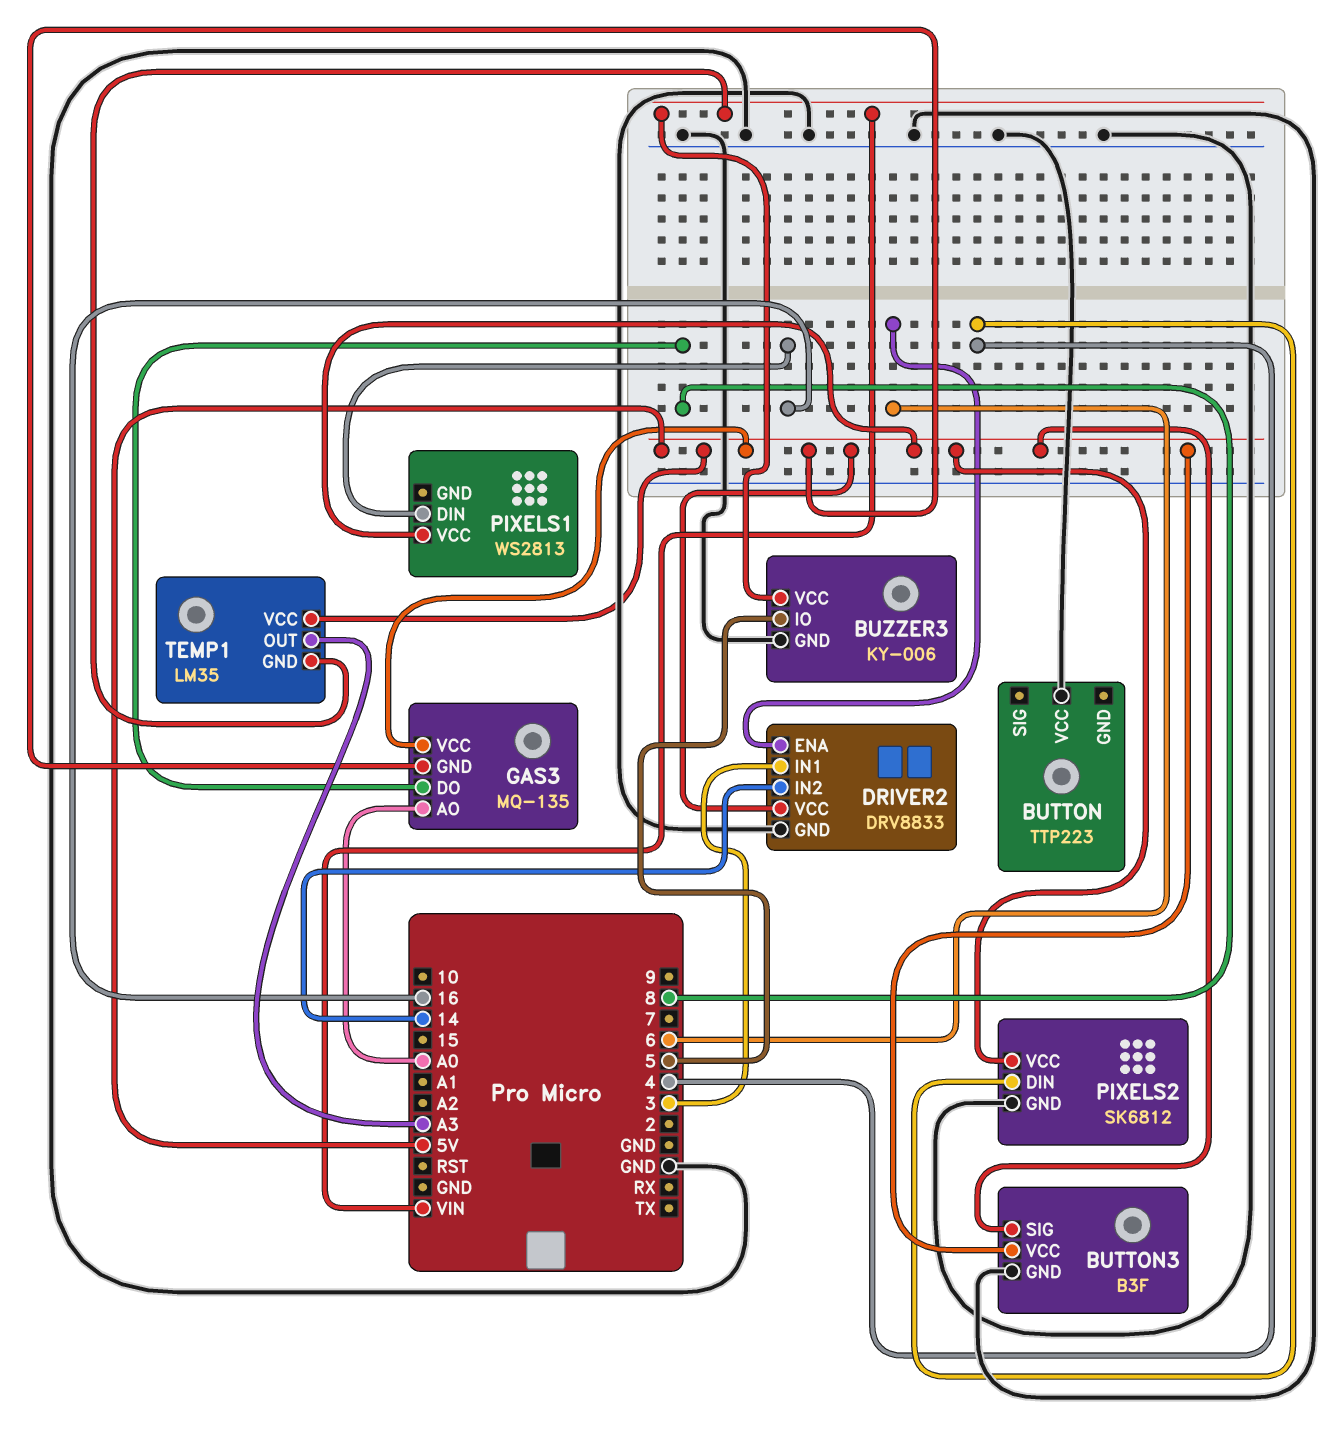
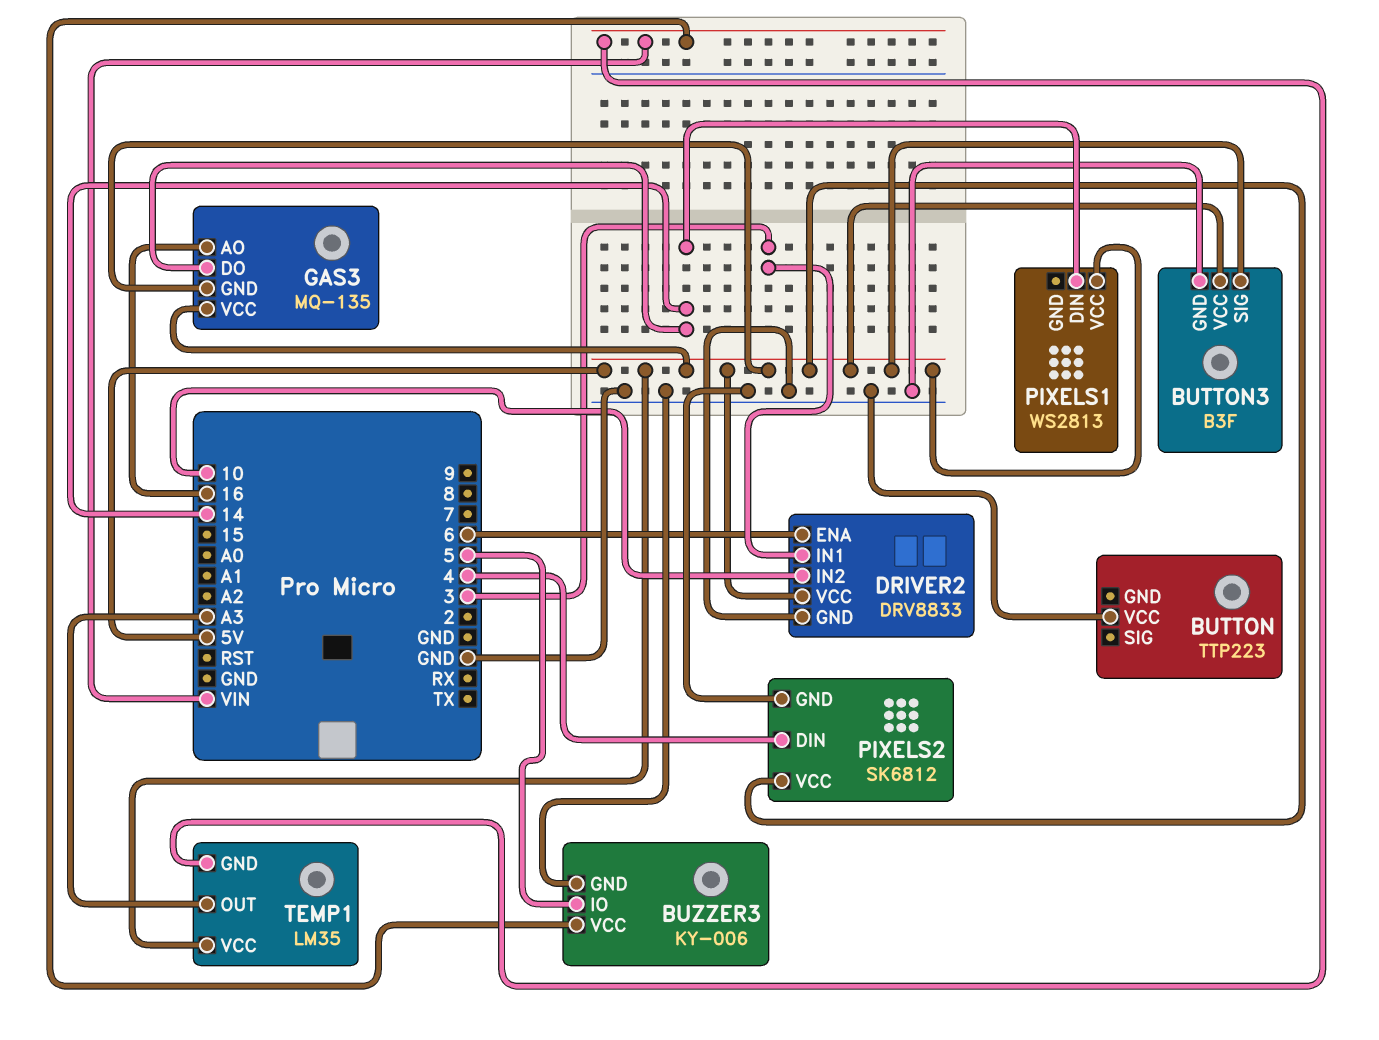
DRIVER2 pin IN2: 14 -> 10
GAS3 pin AO: A0 -> 16
GAS3 pin DO: 8 -> 14
PIXELS1 pin DIN: 16 -> 14

